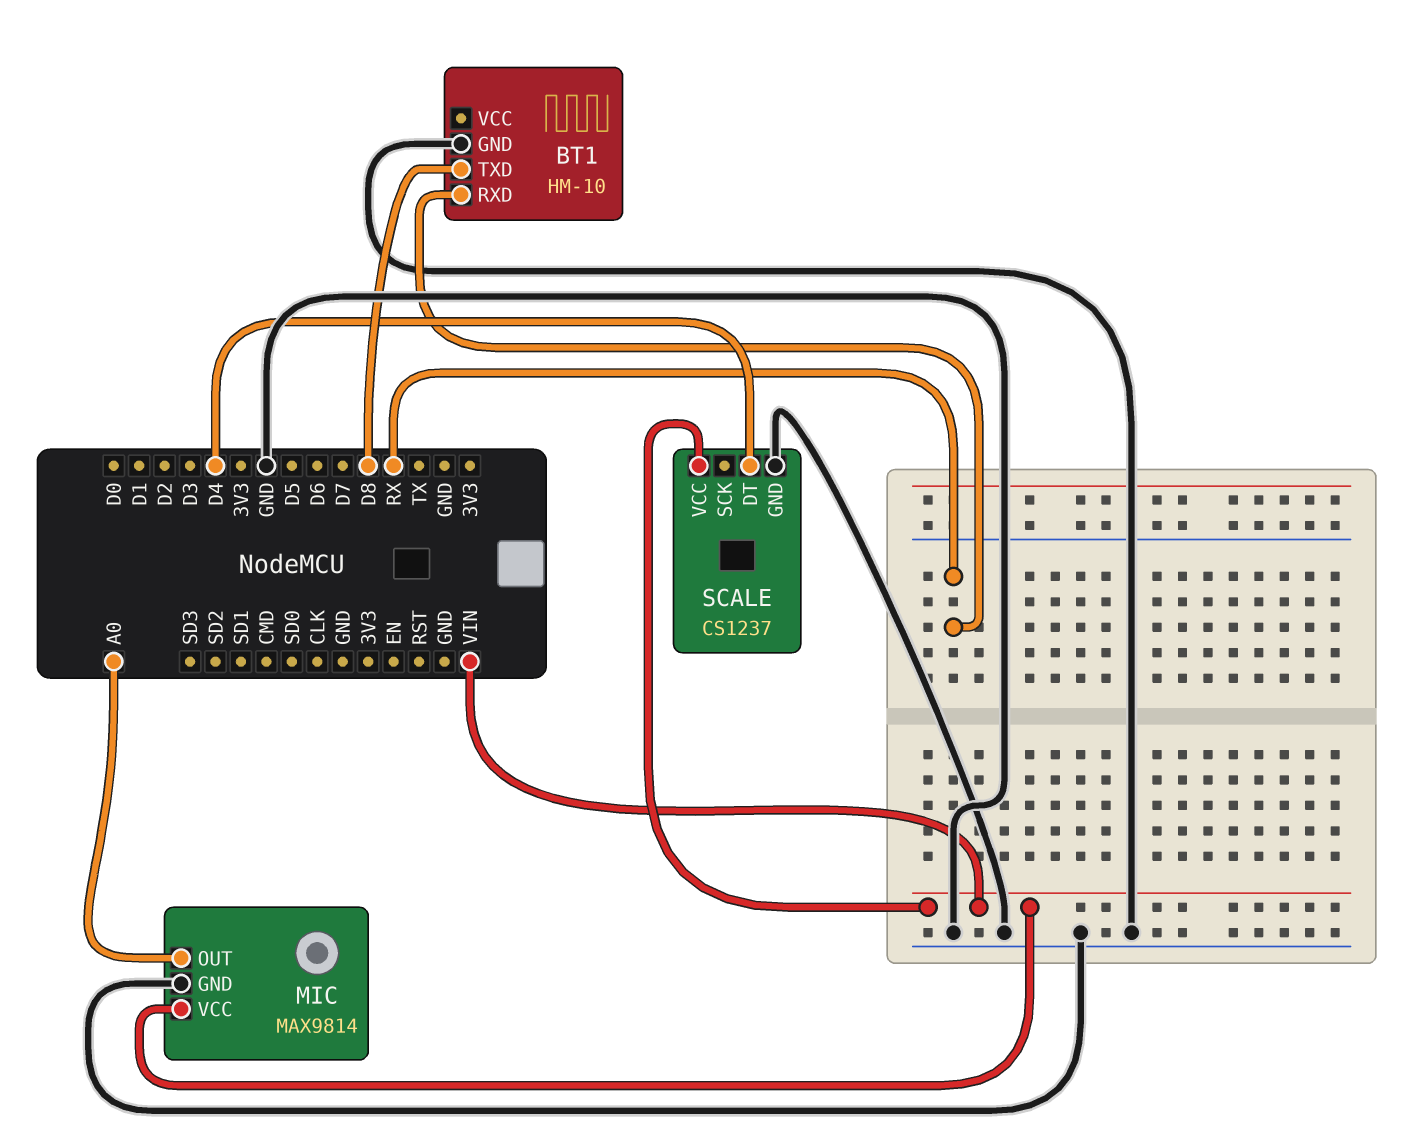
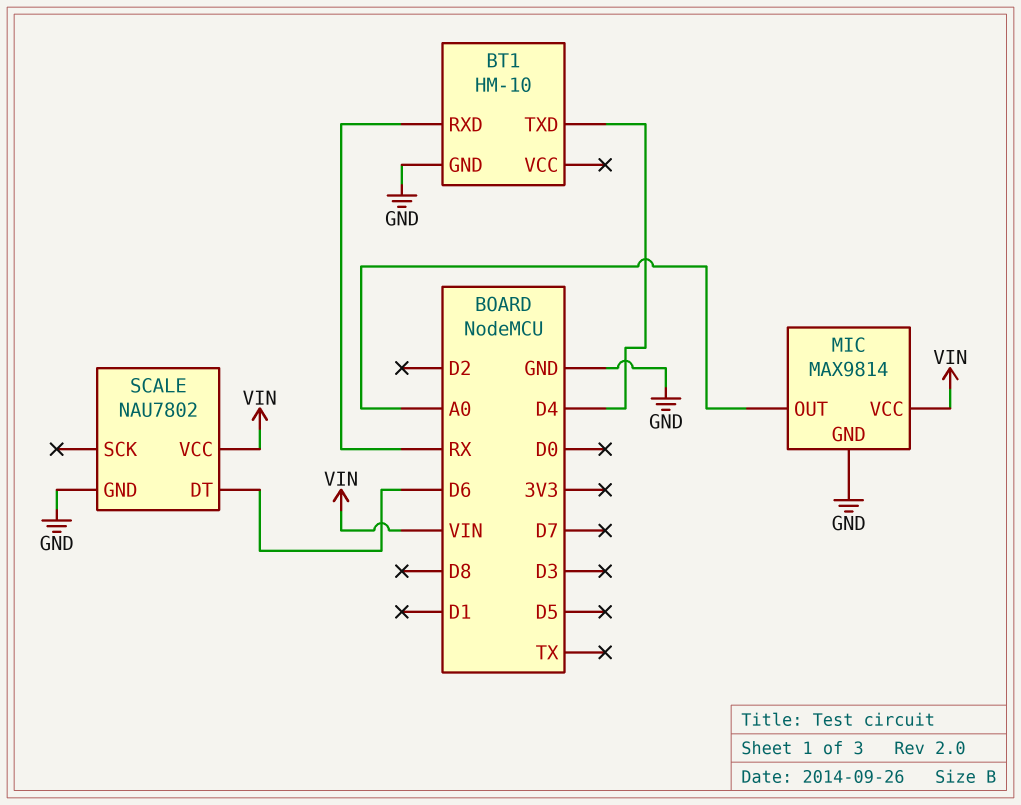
BT1 pin TXD: D8 -> D4
SCALE: CS1237 -> NAU7802
SCALE pin DT: D4 -> D6

